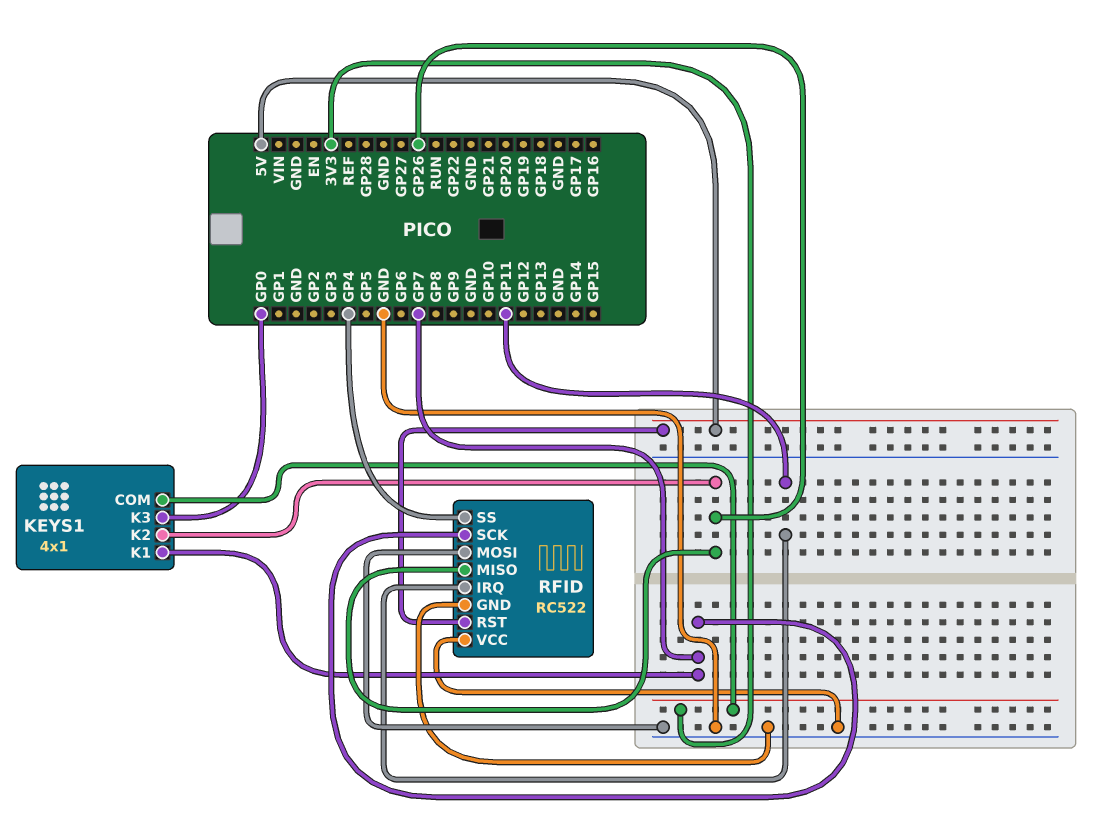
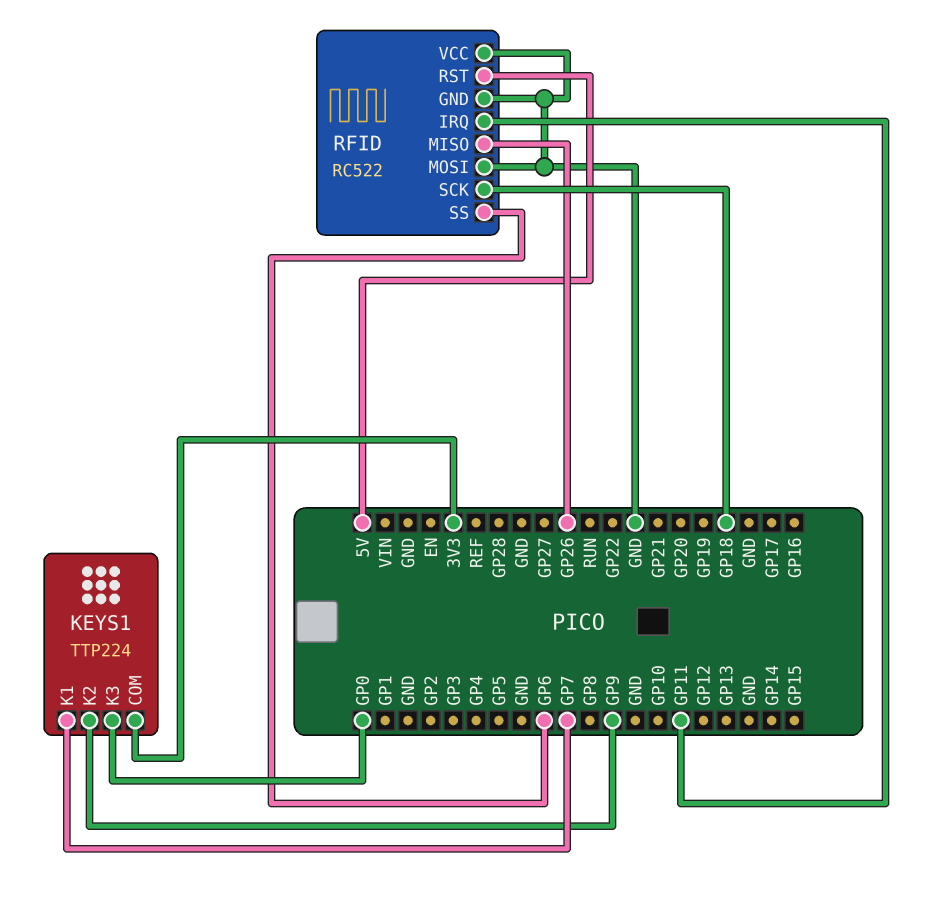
KEYS1: 4x1 -> TTP224
KEYS1 pin K2: GP26 -> GP9
RFID pin SCK: GP7 -> GP18
RFID pin SS: GP4 -> GP6

